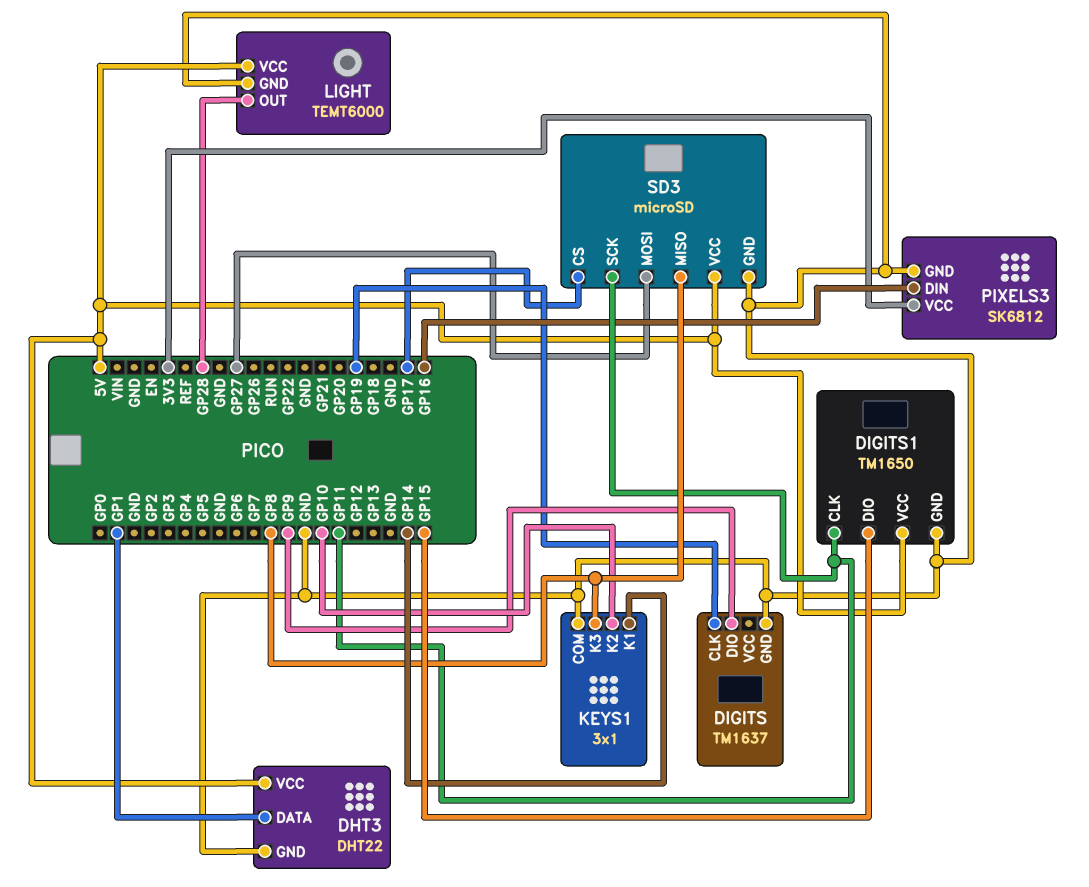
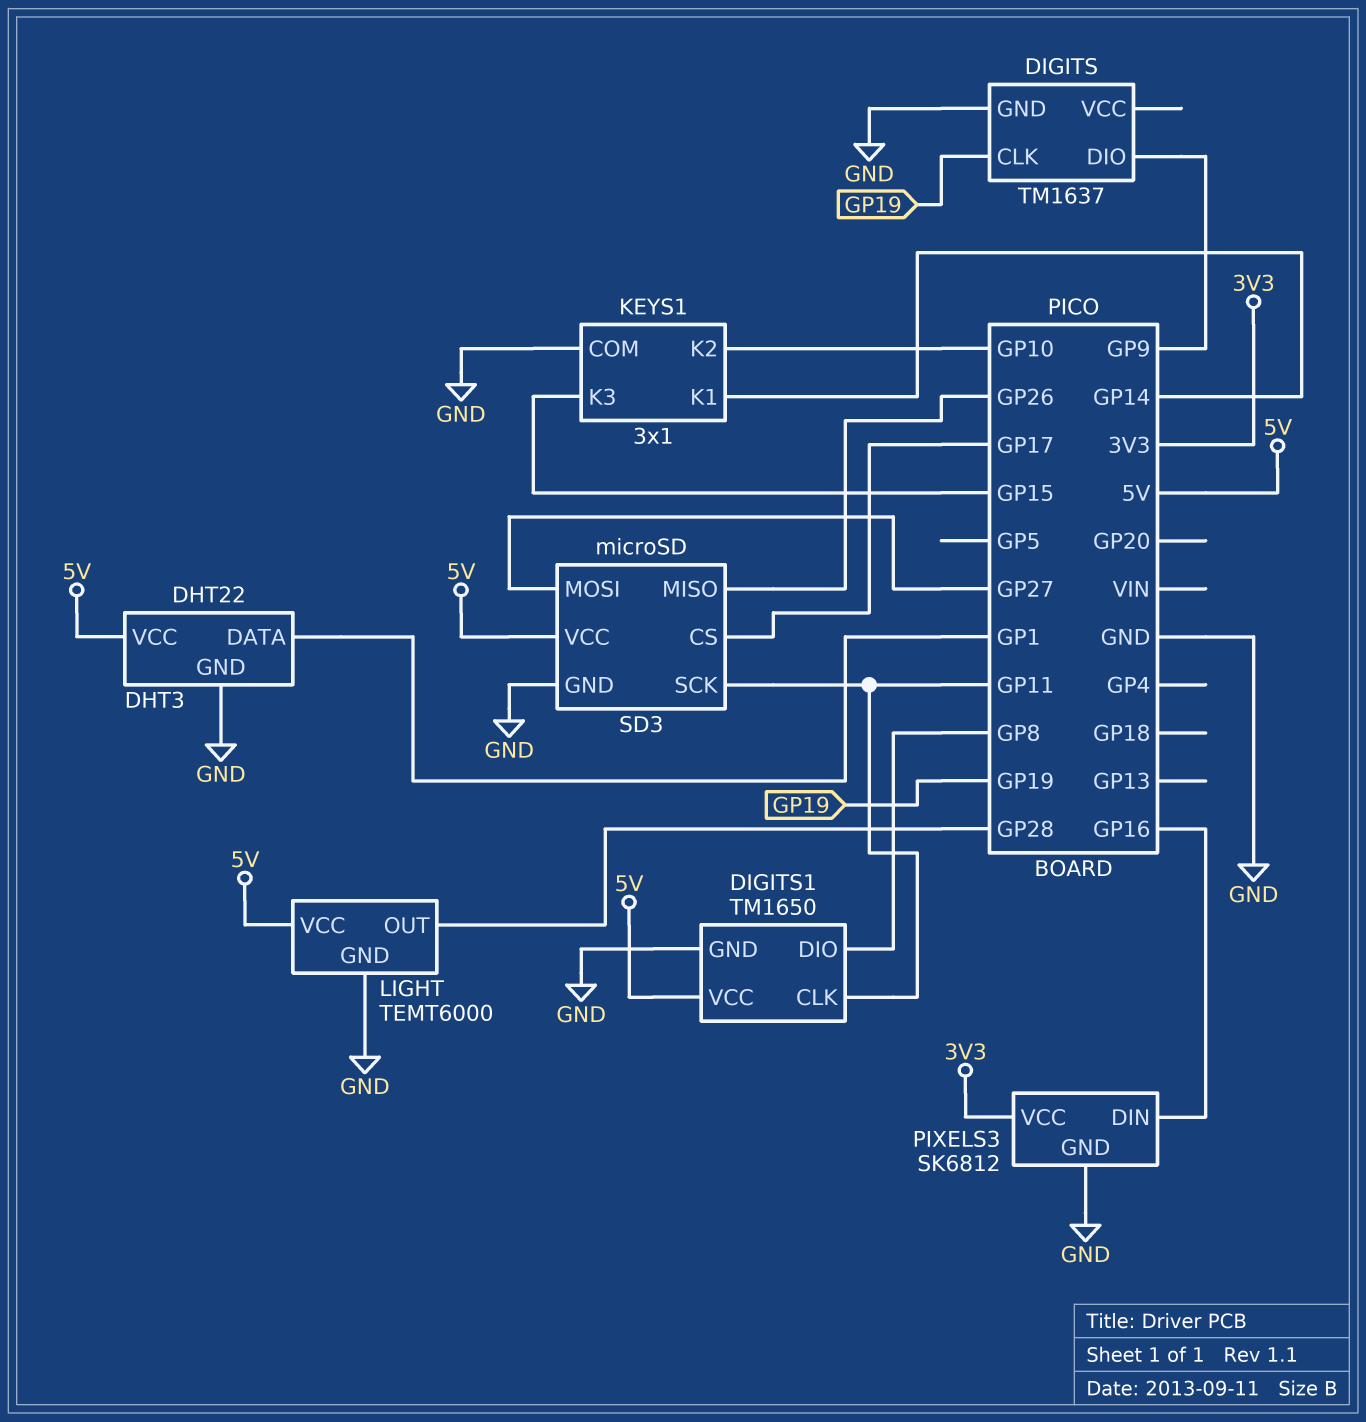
DIGITS1 pin DIO: GP15 -> GP8
KEYS1 pin K3: GP8 -> GP15
SD3 pin MISO: GP8 -> GP26

